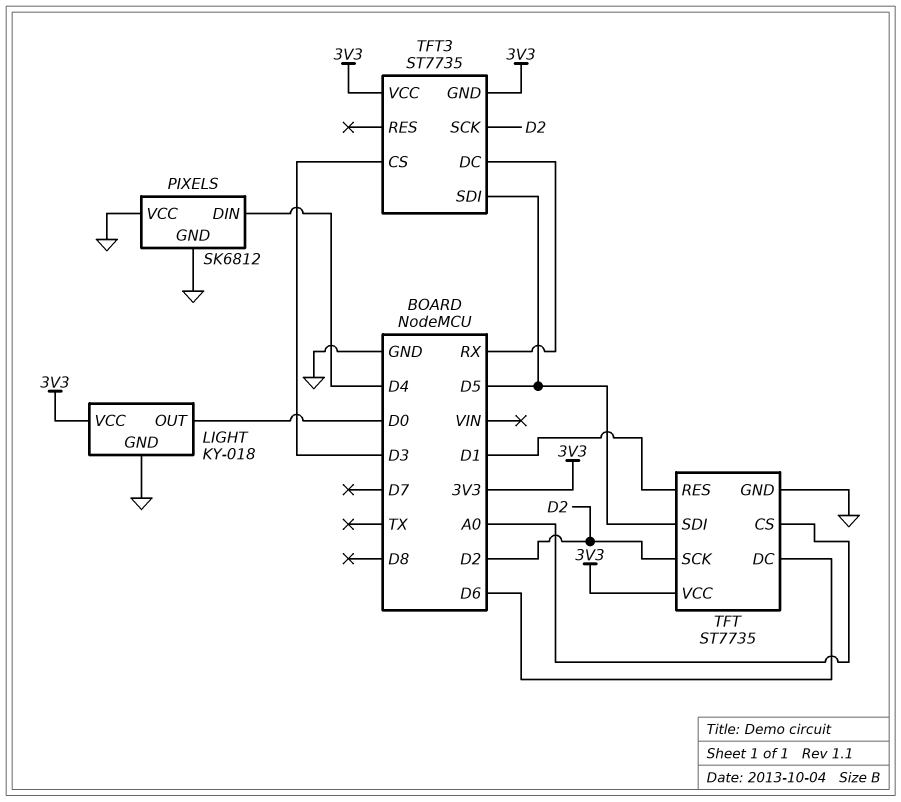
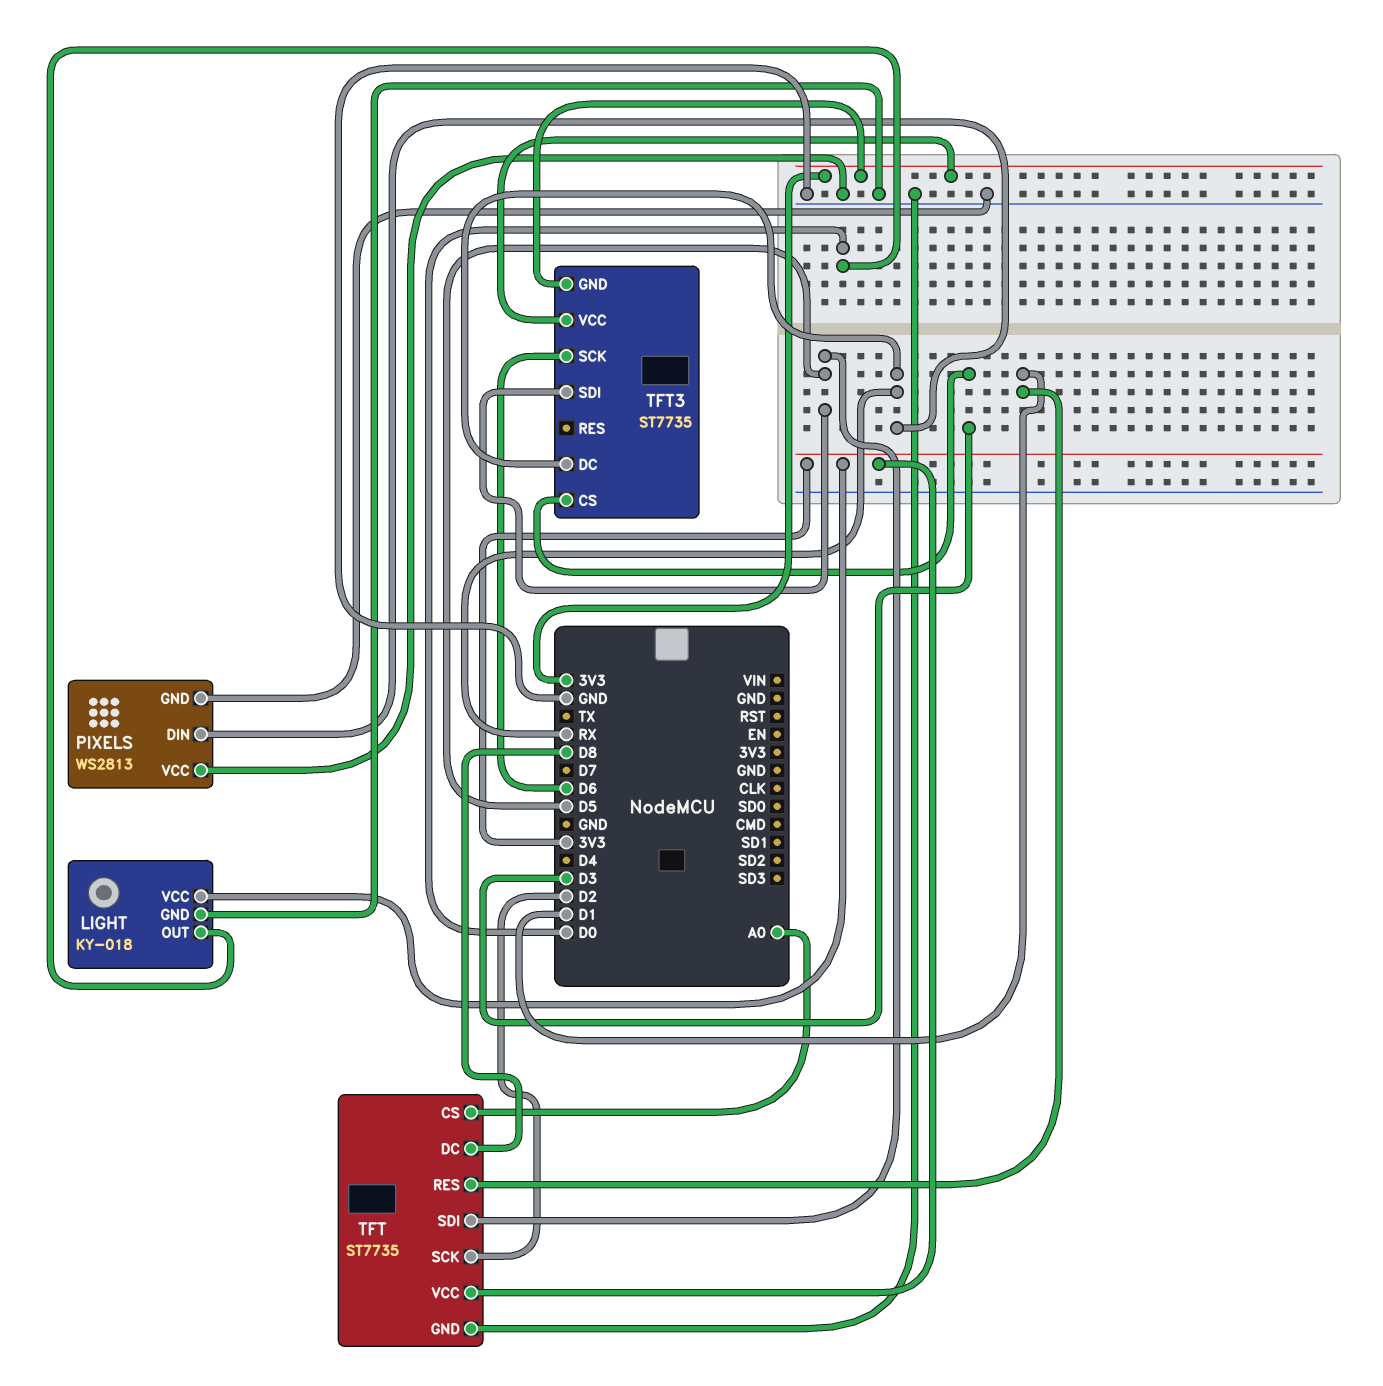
PIXELS: SK6812 -> WS2813
PIXELS pin DIN: D4 -> RX
TFT pin DC: D6 -> D8
TFT3 pin SCK: D2 -> D6

